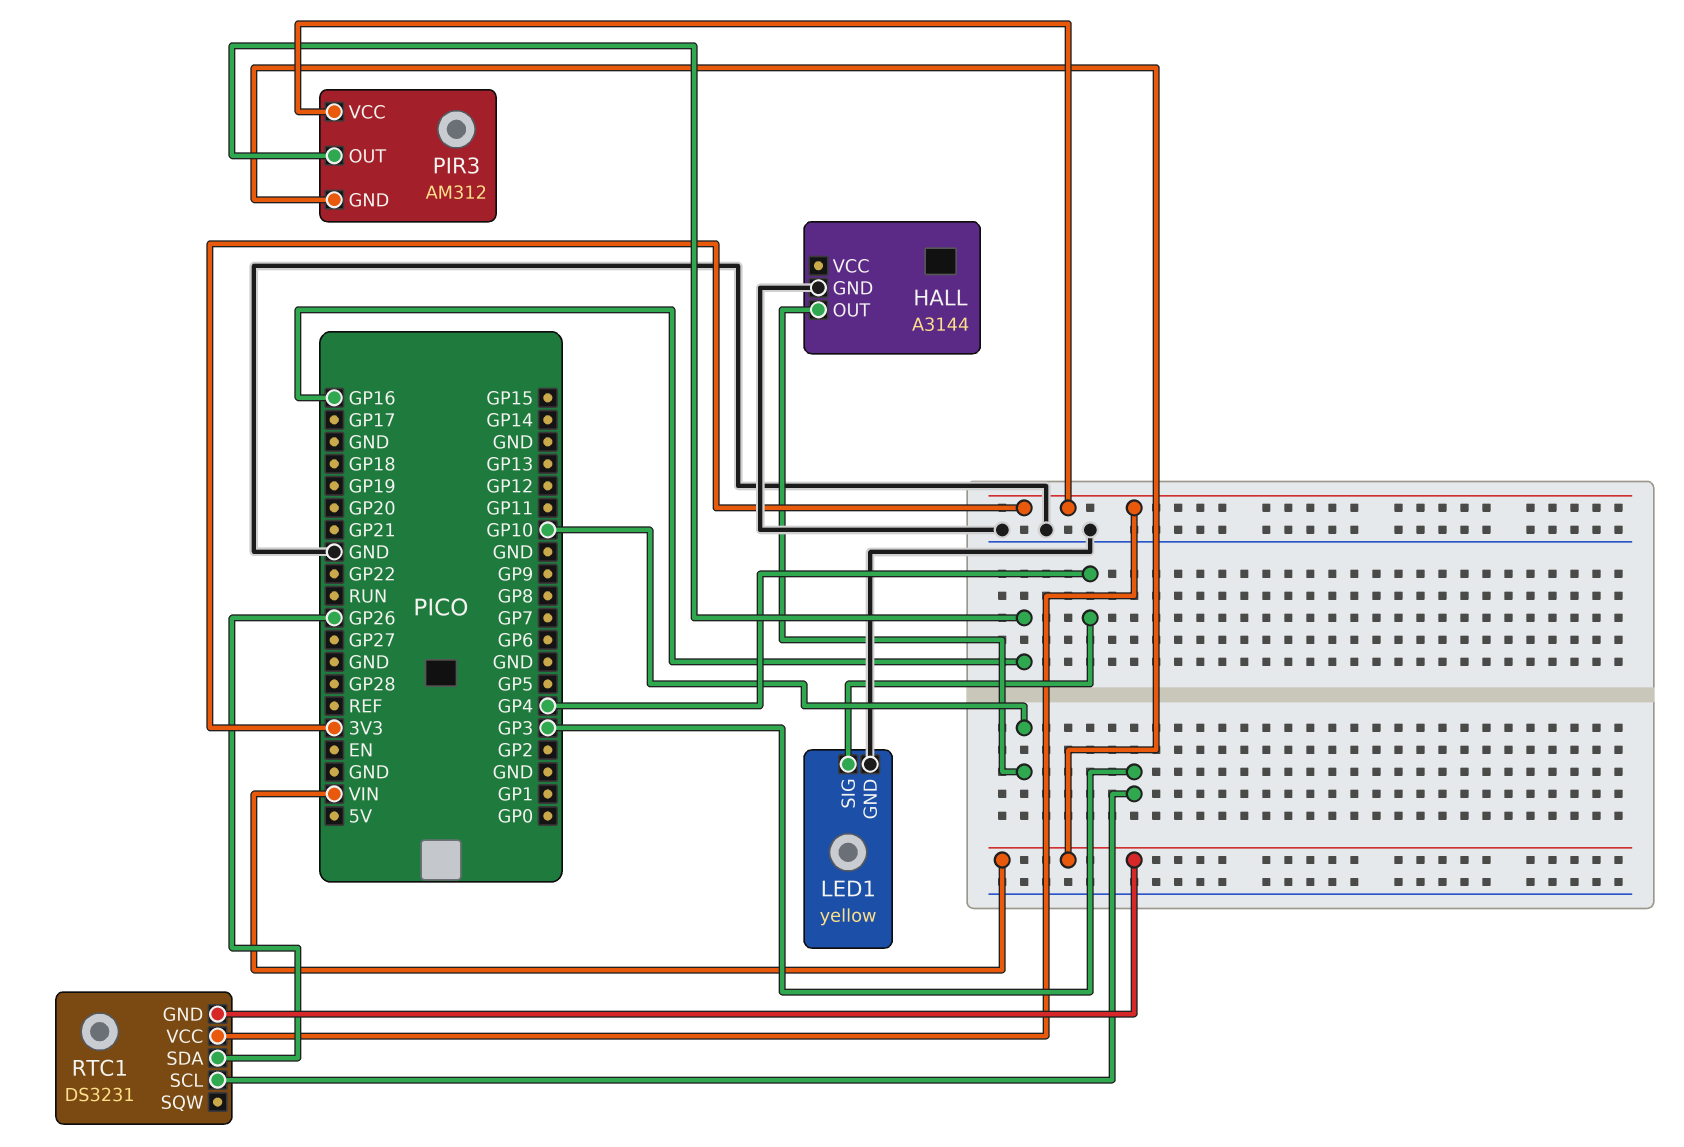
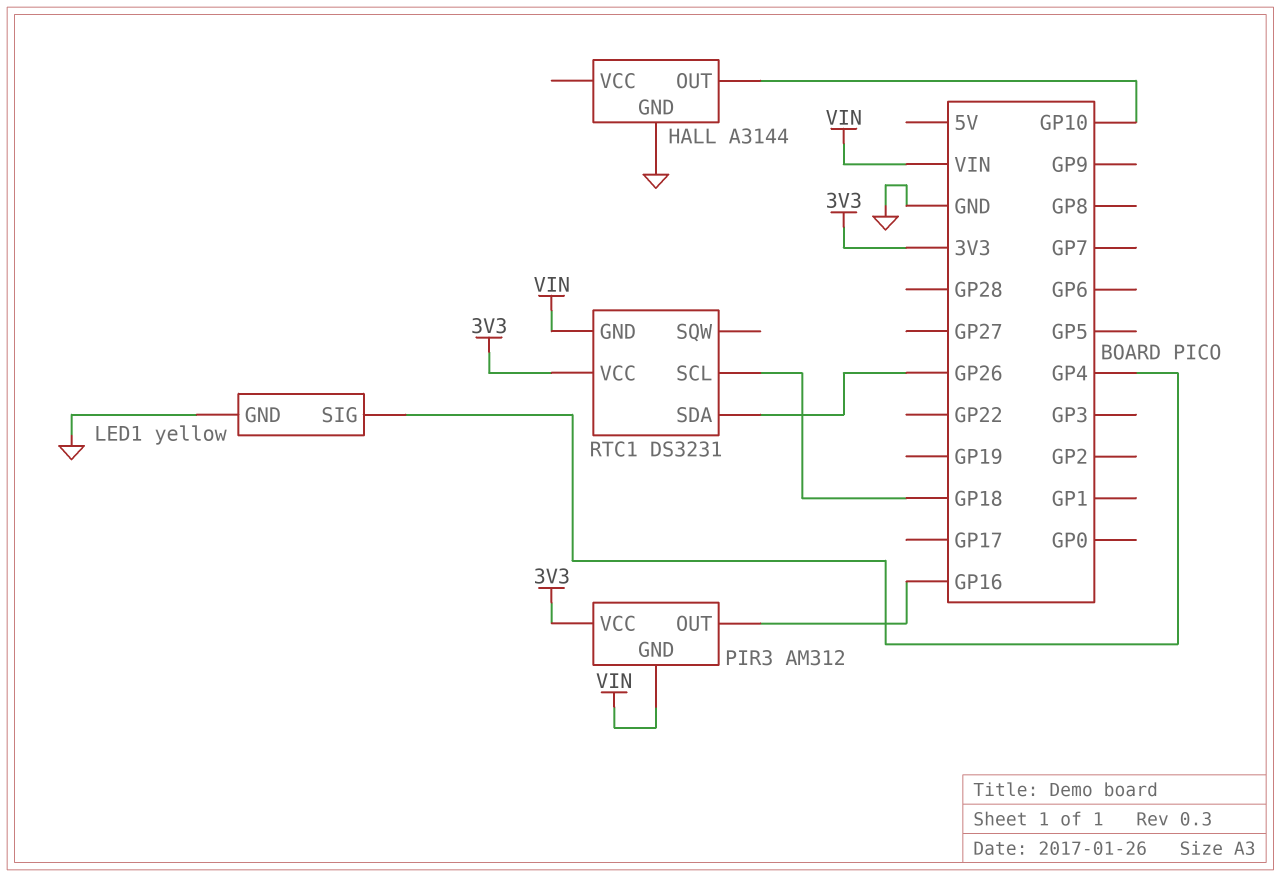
RTC1 pin SCL: GP3 -> GP18

